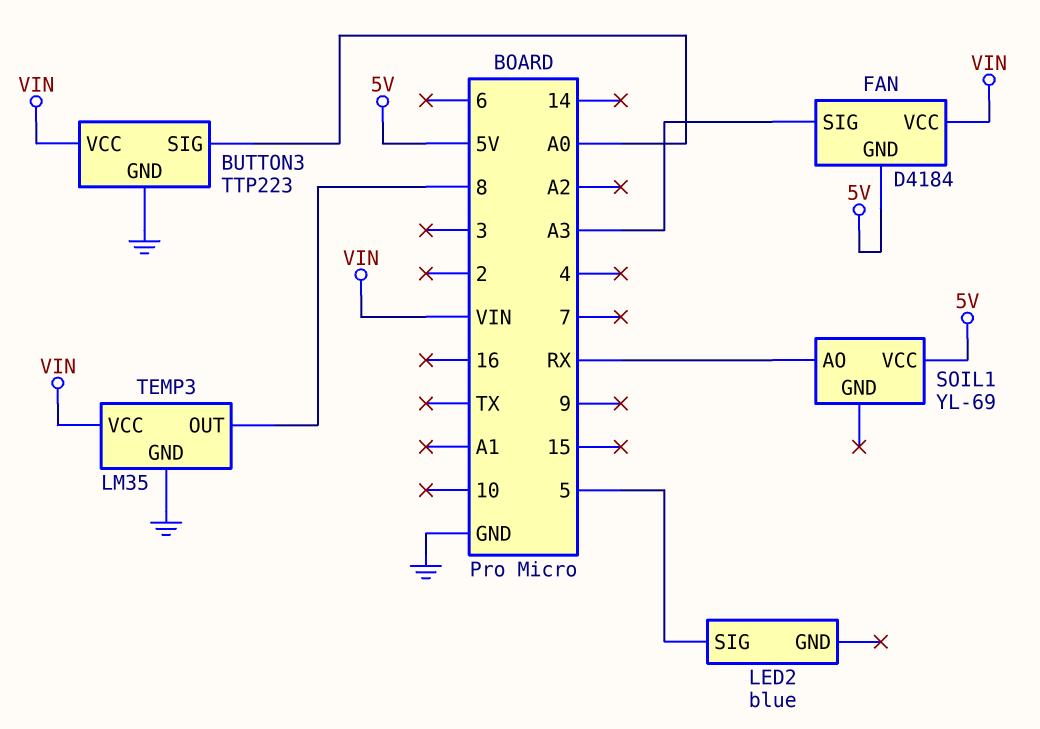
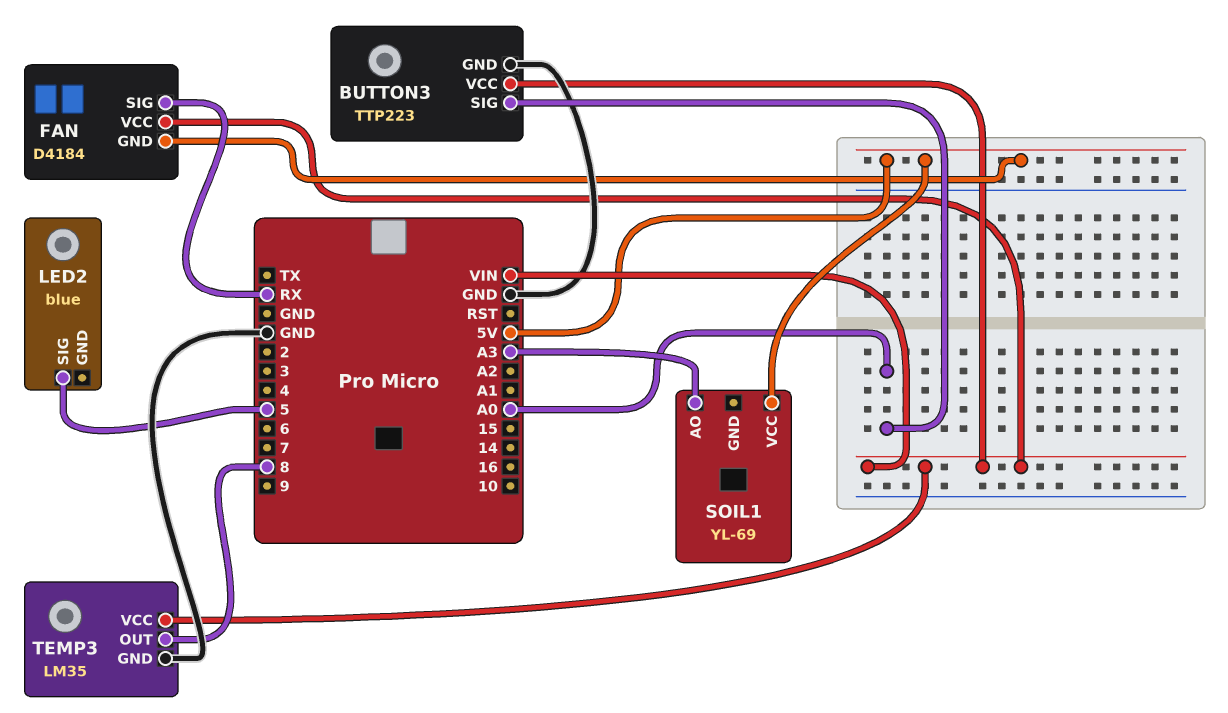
FAN pin SIG: A3 -> RX
SOIL1 pin AO: RX -> A3

